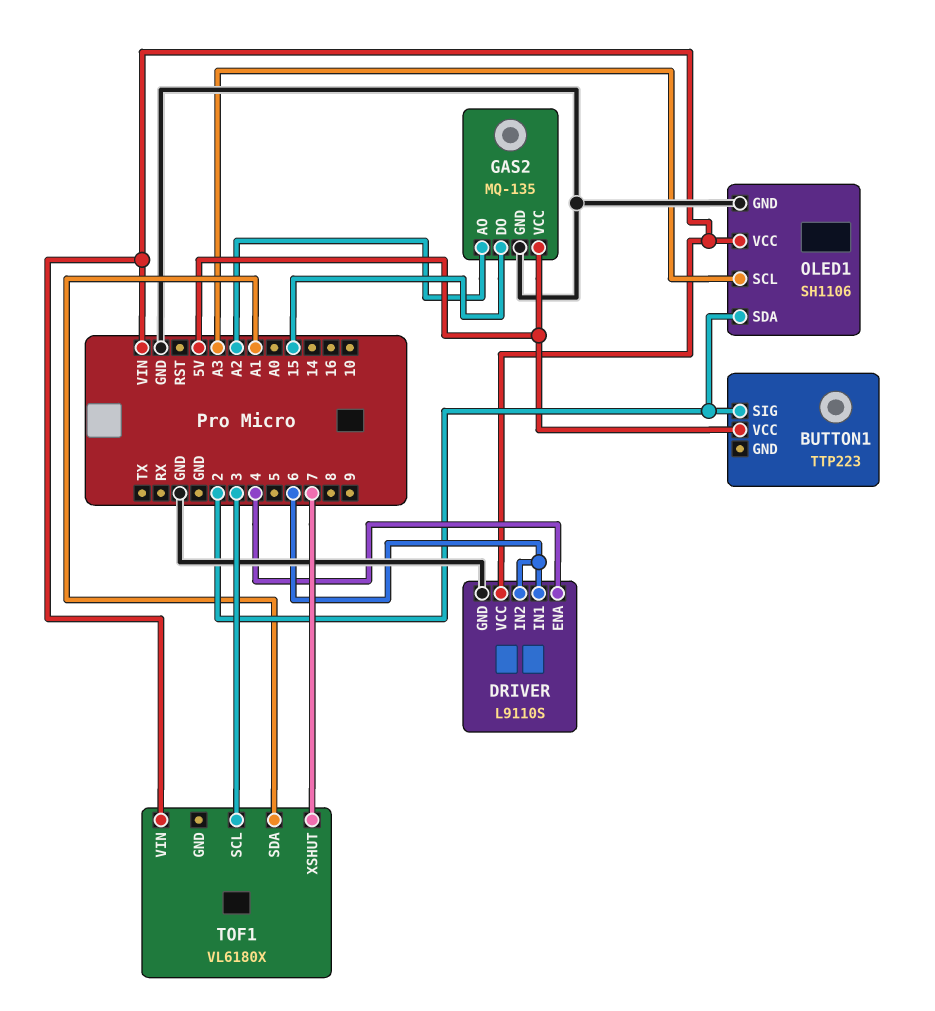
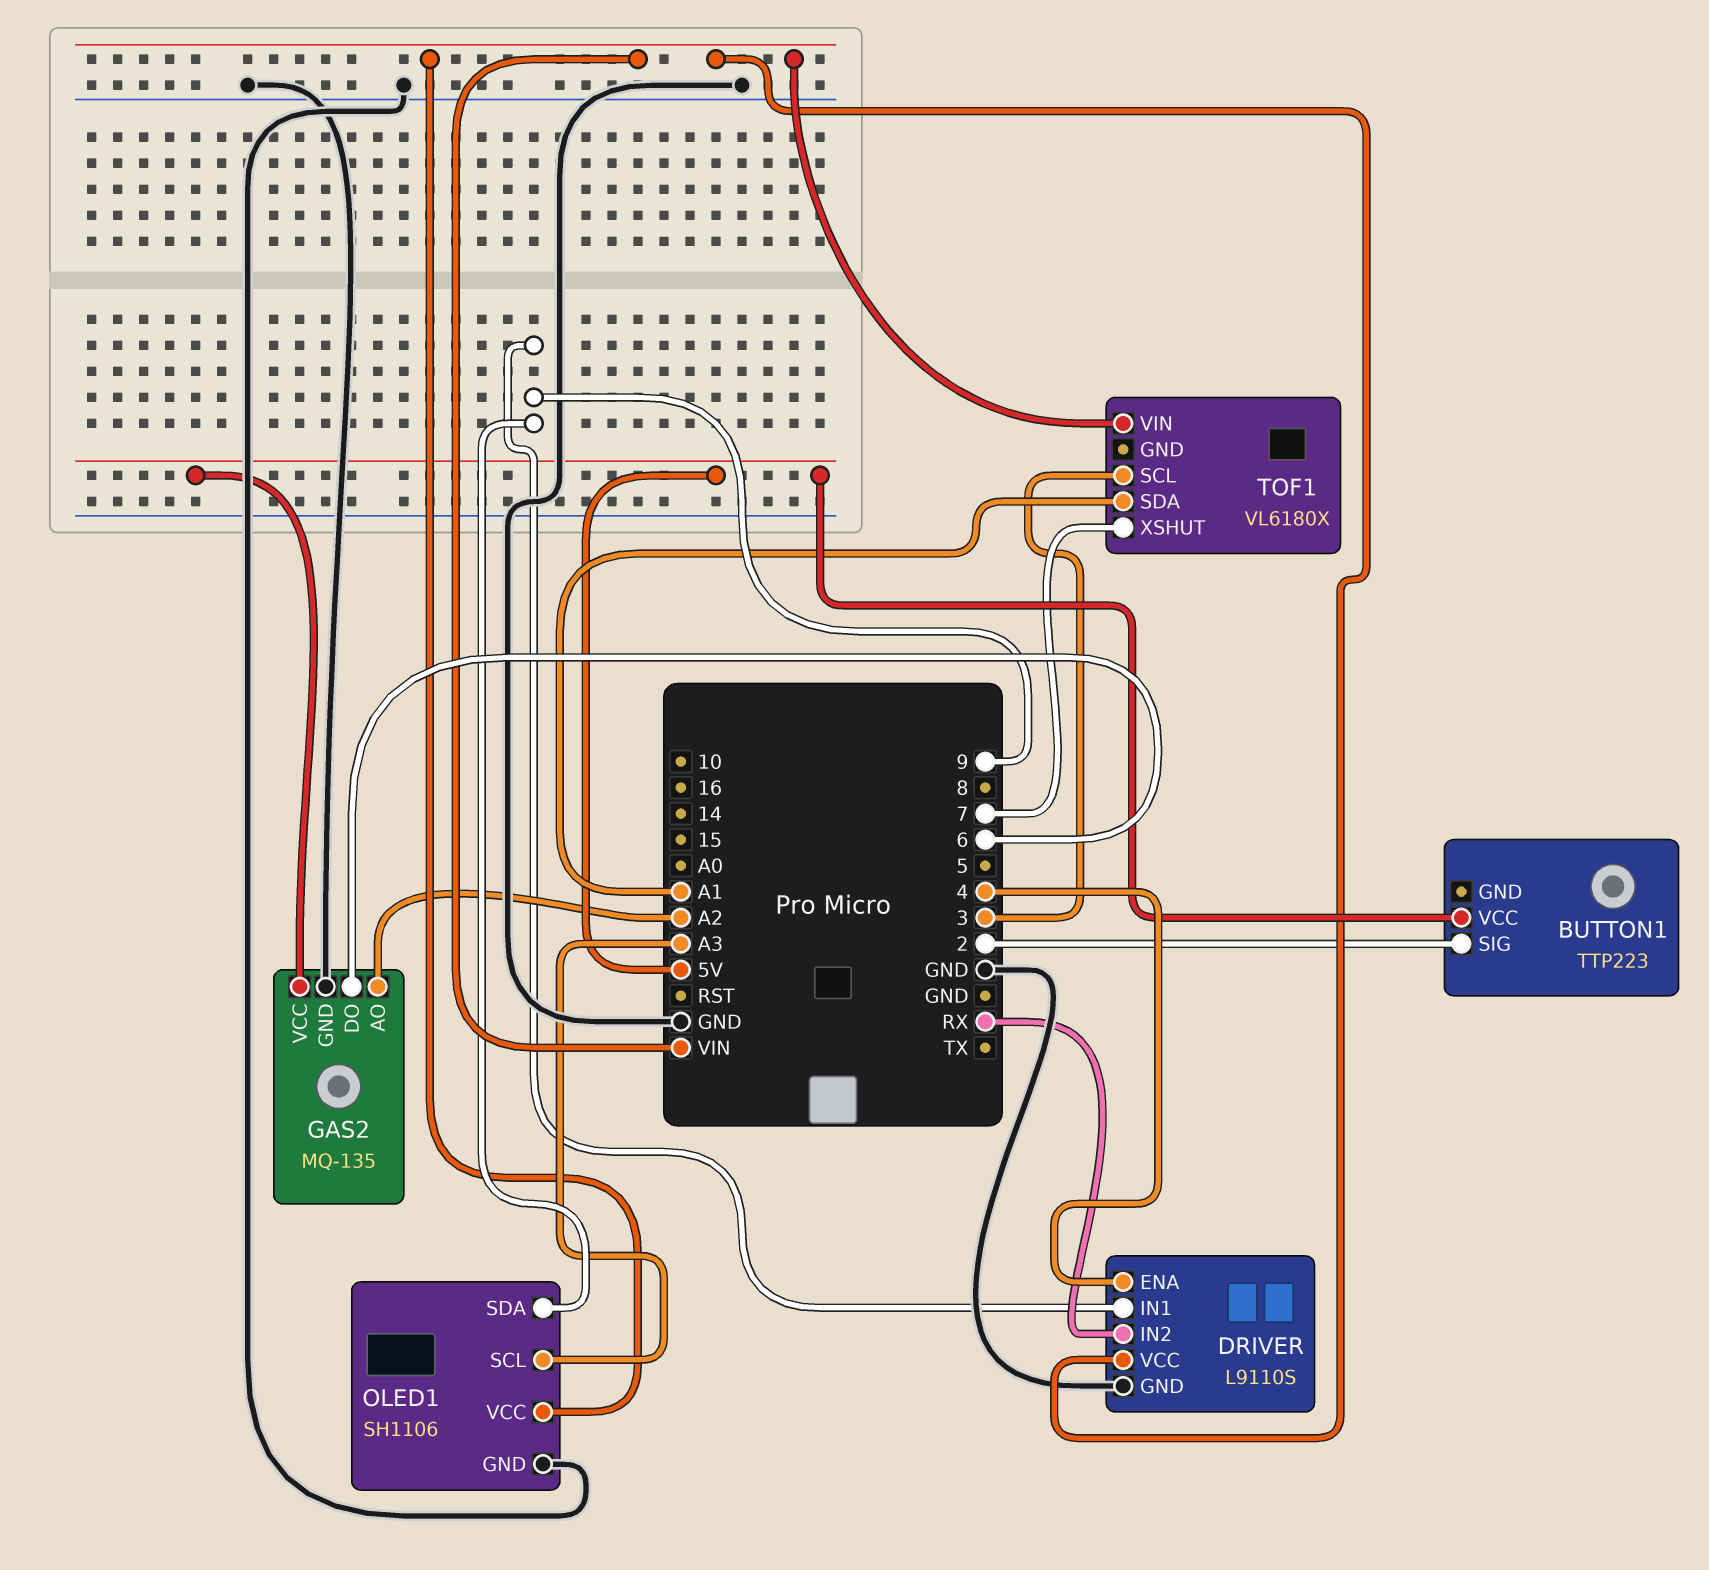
DRIVER pin IN1: 6 -> 9
DRIVER pin IN2: 6 -> RX
GAS2 pin DO: 15 -> 6
OLED1 pin SDA: 2 -> 9

